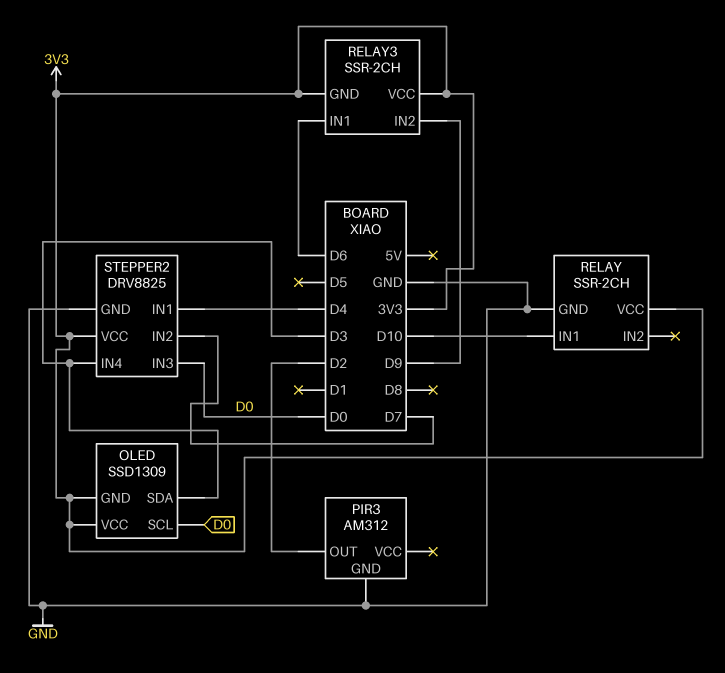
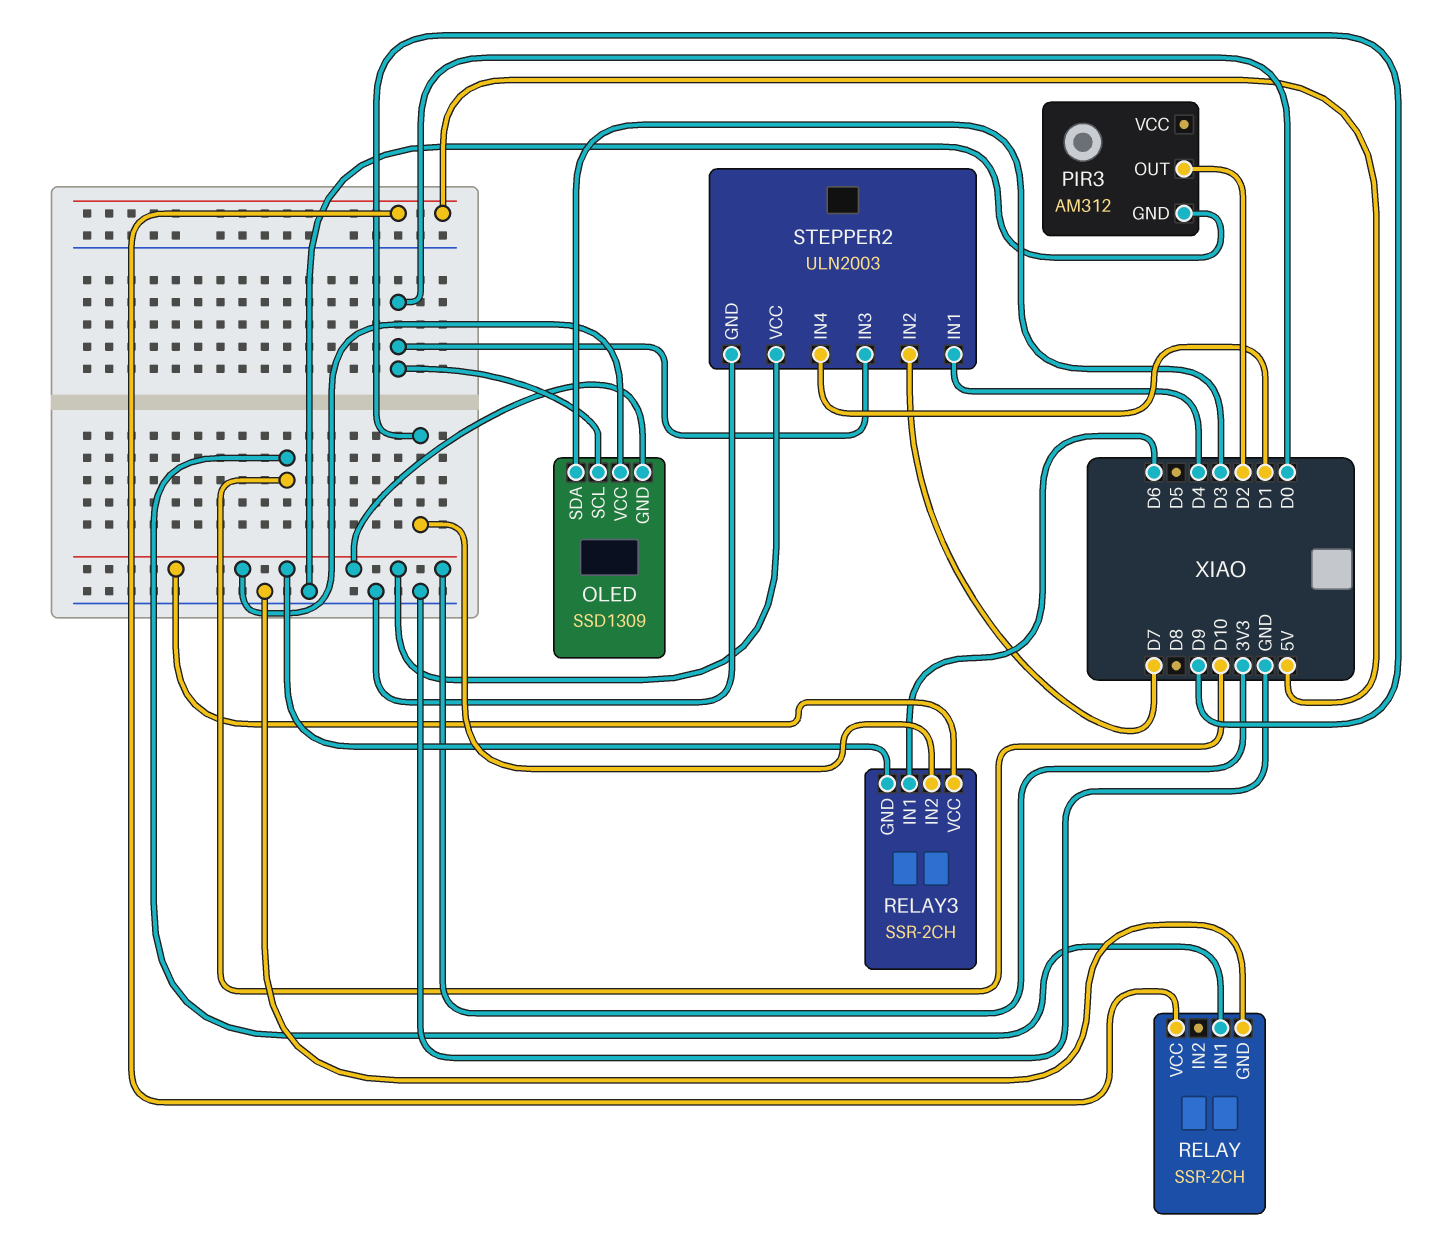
RELAY pin VCC: 3V3 -> 5V
STEPPER2: DRV8825 -> ULN2003
STEPPER2 pin IN4: D3 -> D1

